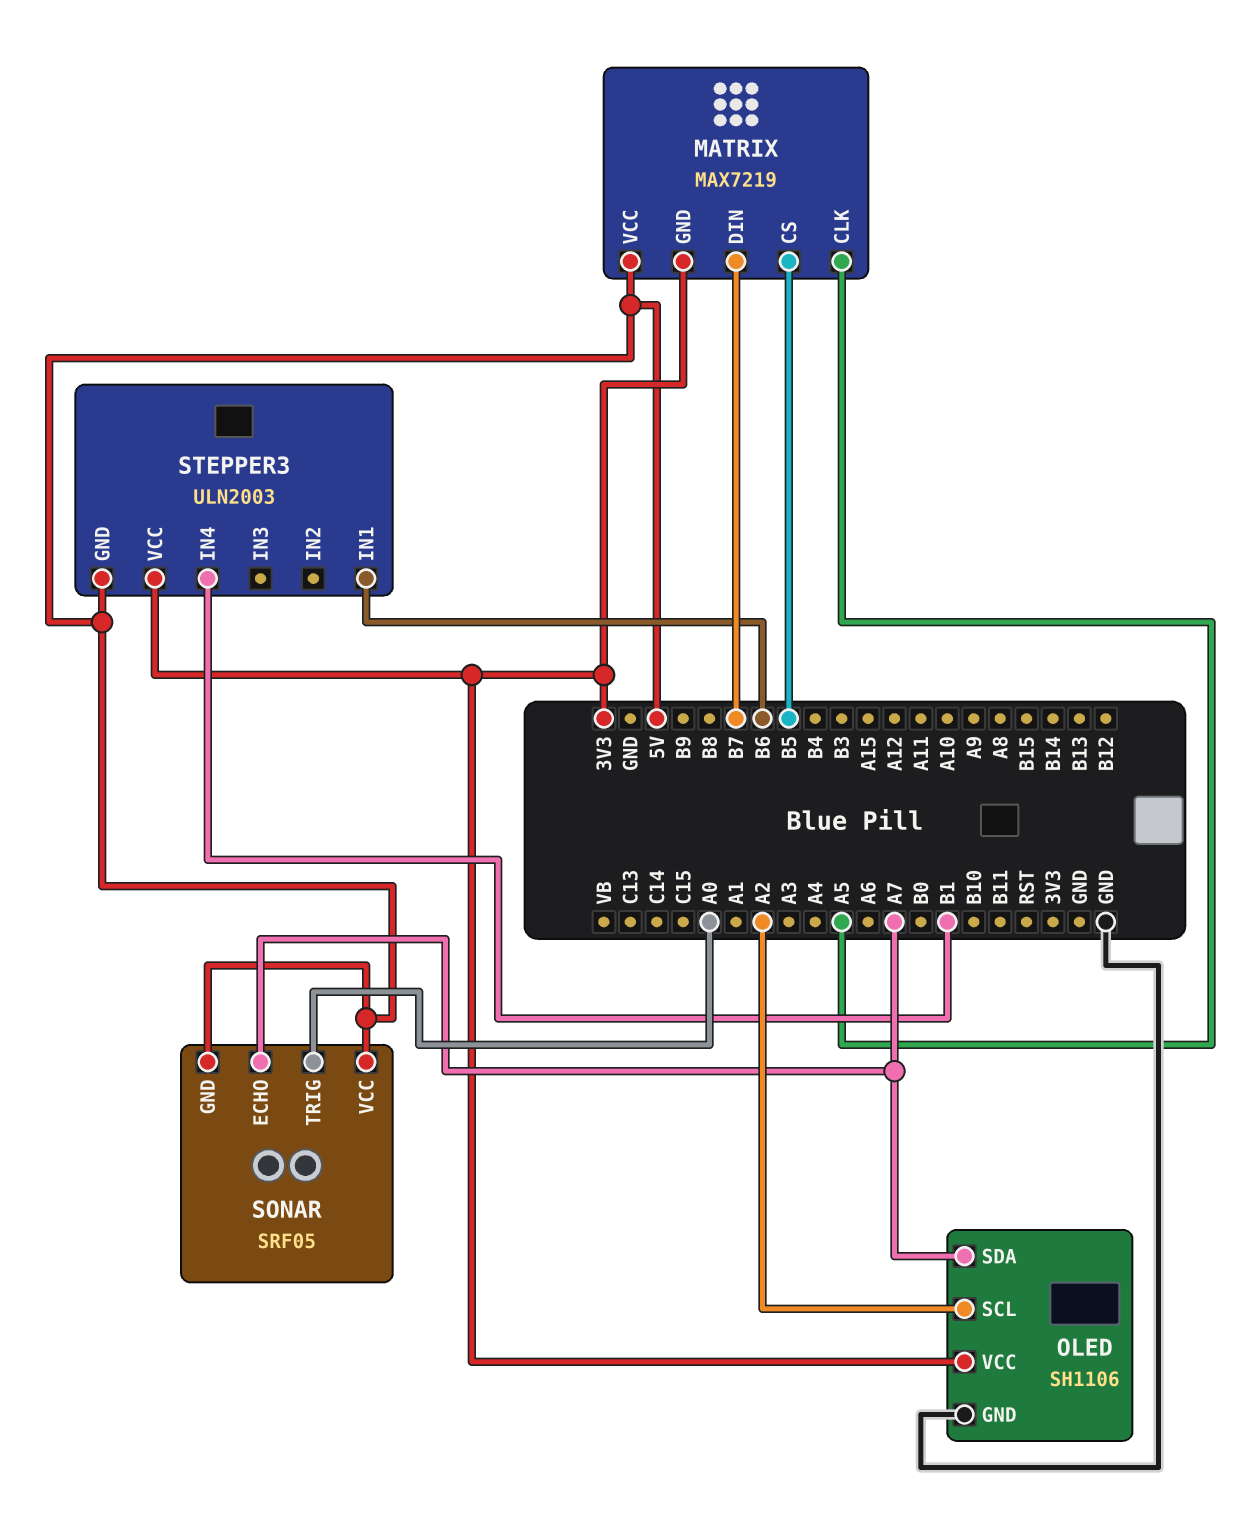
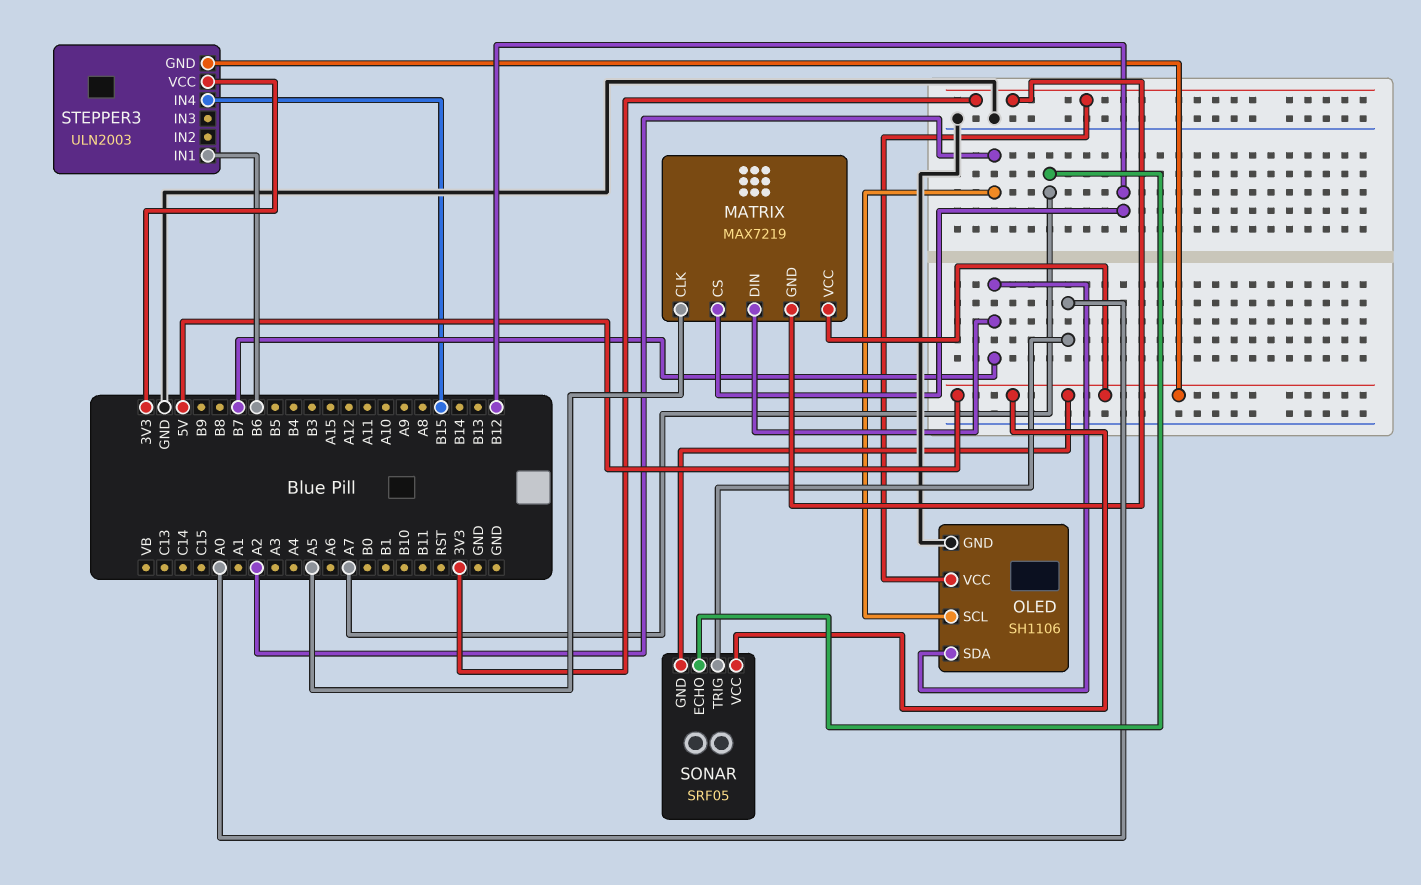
MATRIX pin CS: B5 -> B12
OLED pin SDA: A7 -> B7
STEPPER3 pin IN4: B1 -> B15

